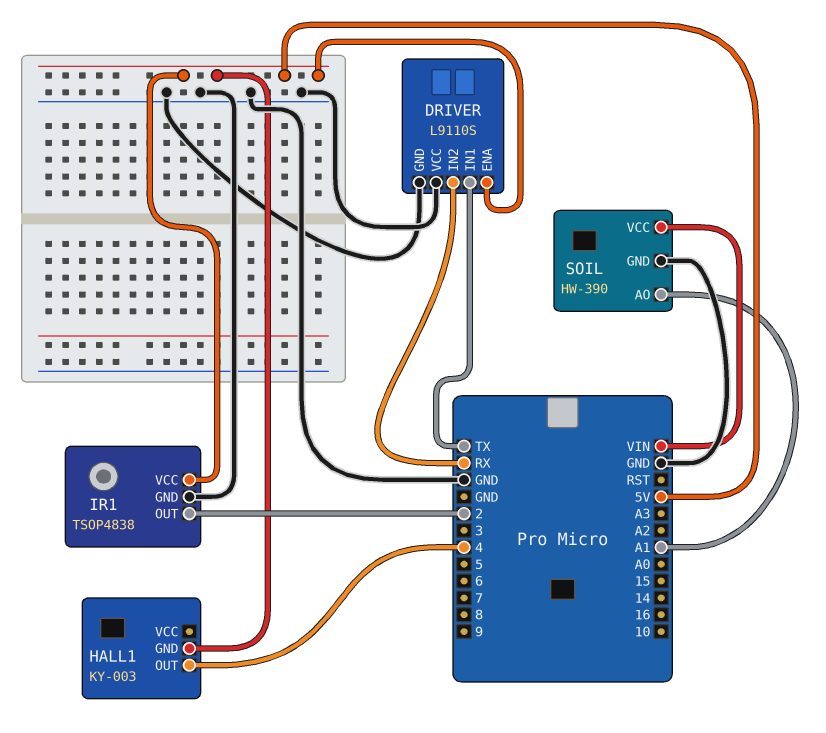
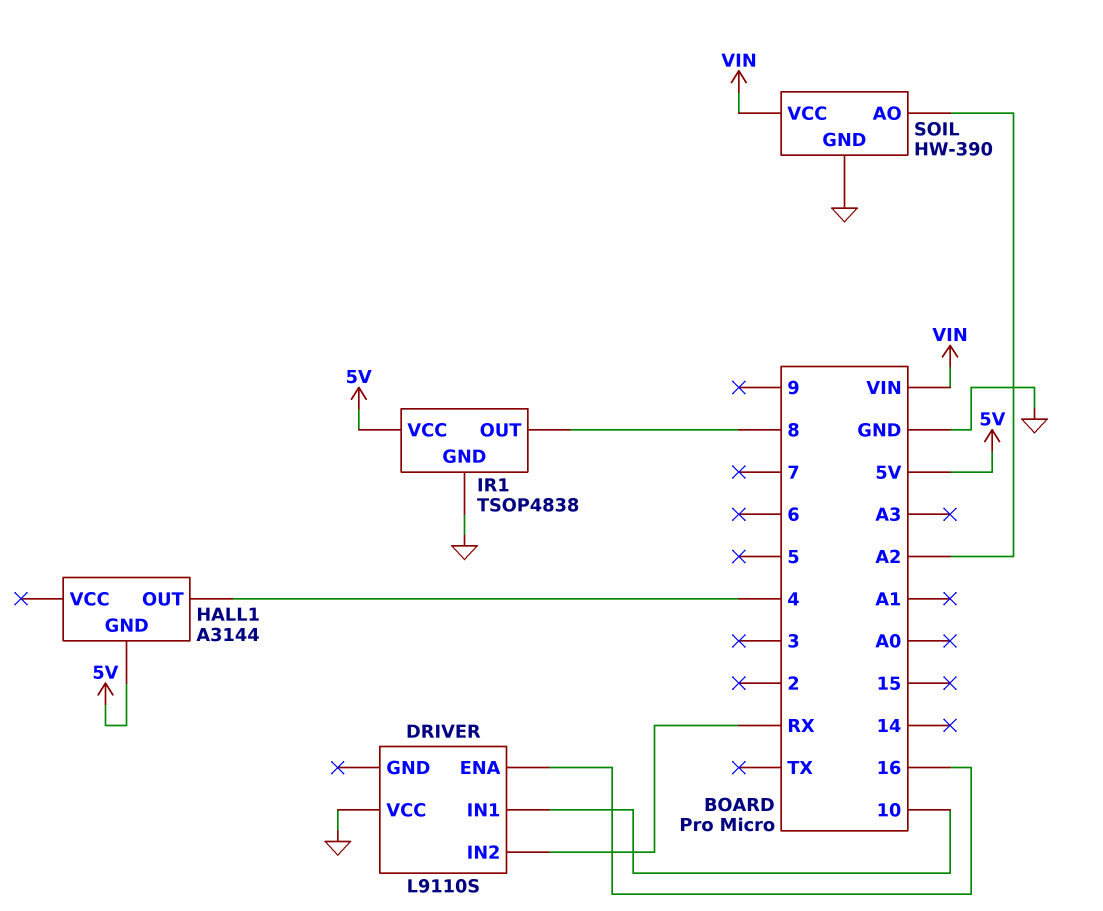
DRIVER pin ENA: 5V -> 16
DRIVER pin GND: GND -> none
DRIVER pin IN1: TX -> 10
HALL1: KY-003 -> A3144
IR1 pin OUT: 2 -> 8
SOIL pin AO: A1 -> A2

